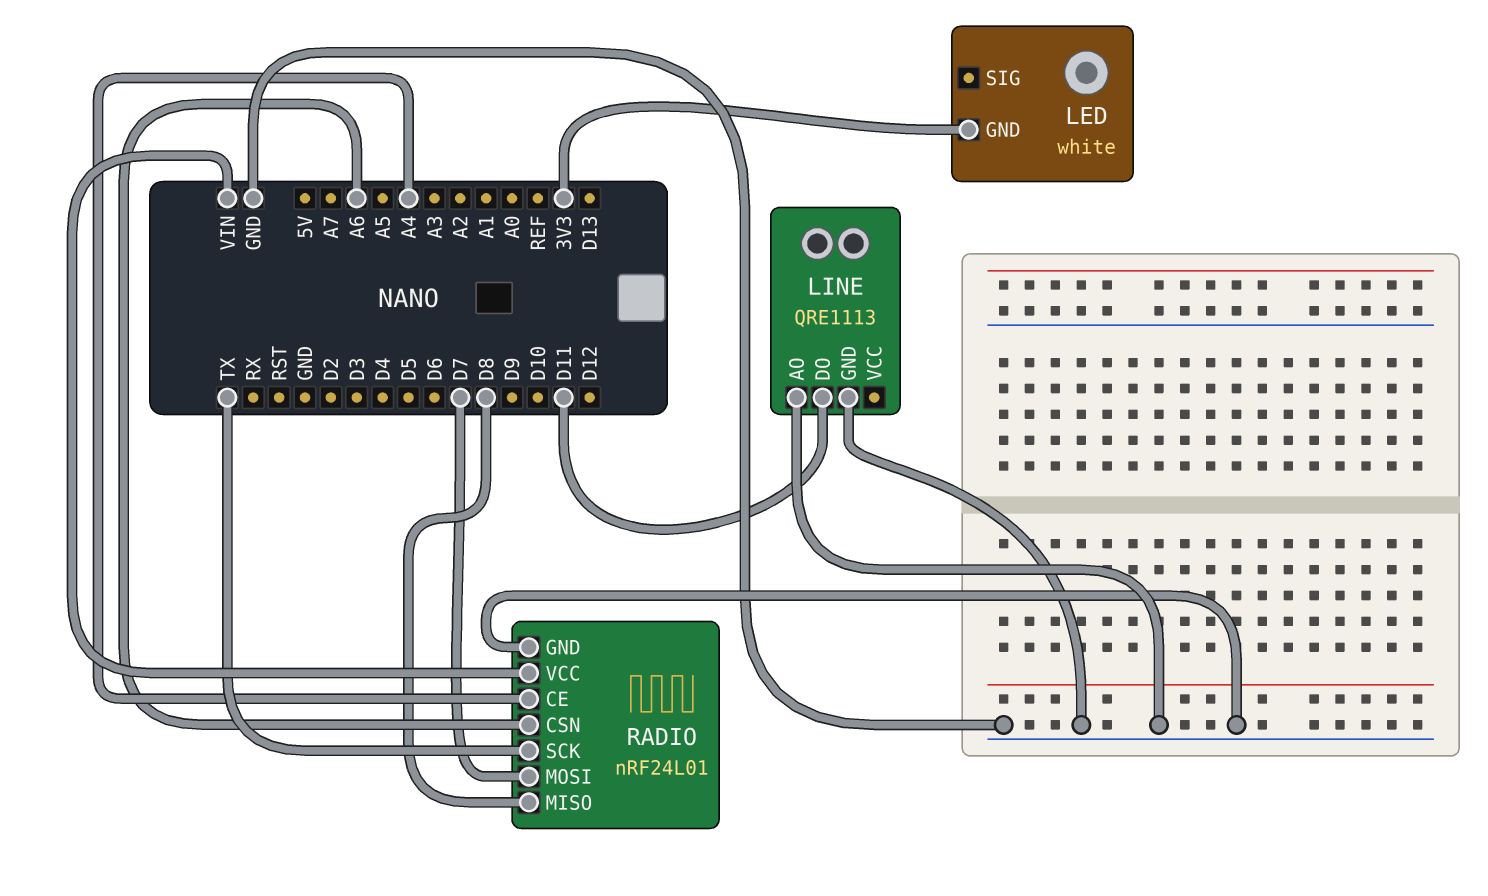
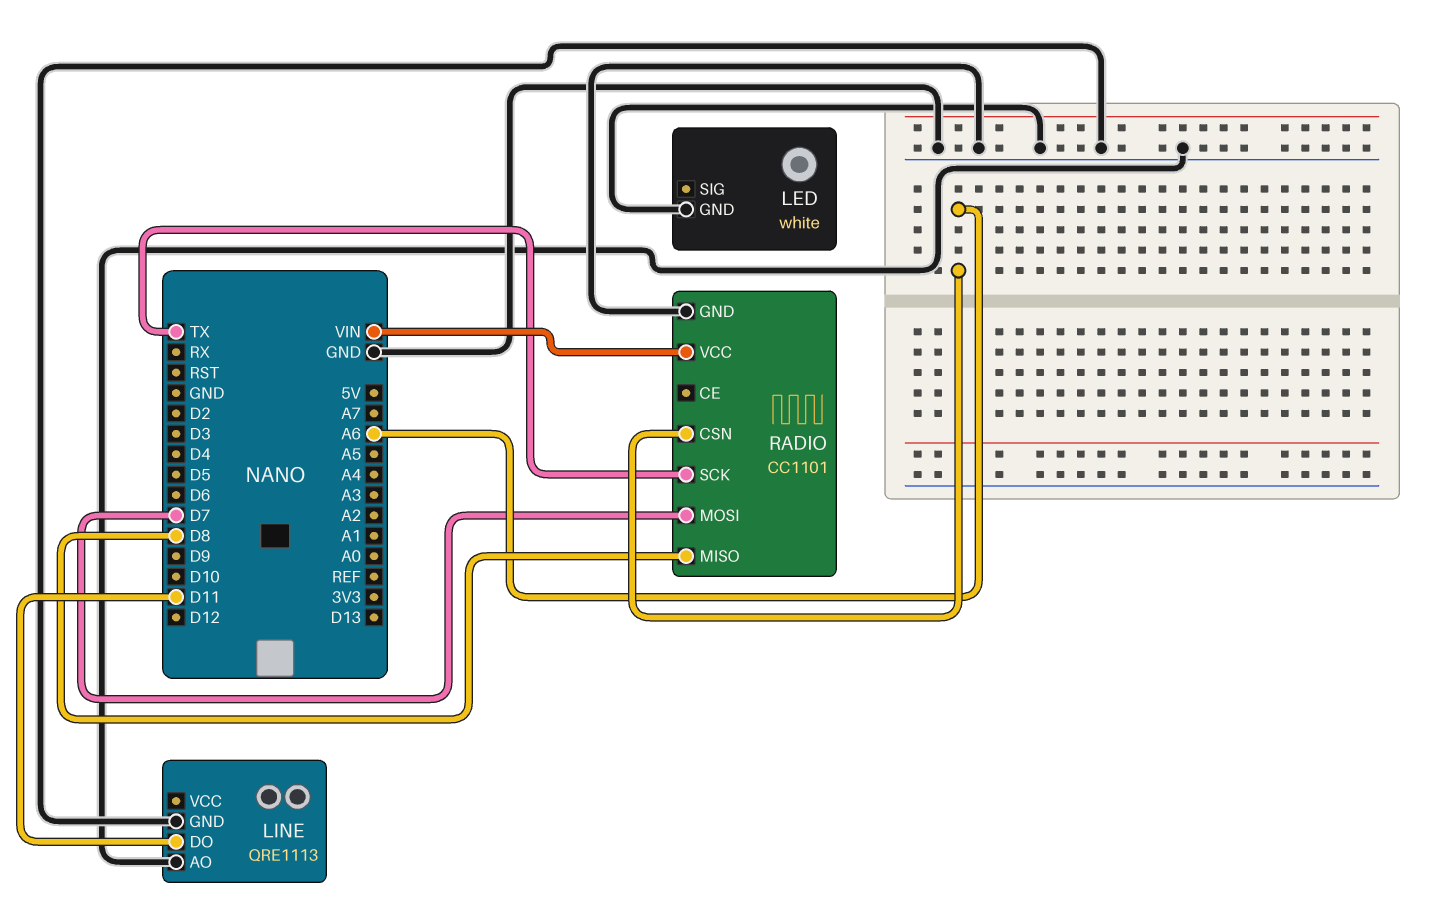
LED pin GND: 3V3 -> GND
RADIO: nRF24L01 -> CC1101
RADIO pin CE: A4 -> none

